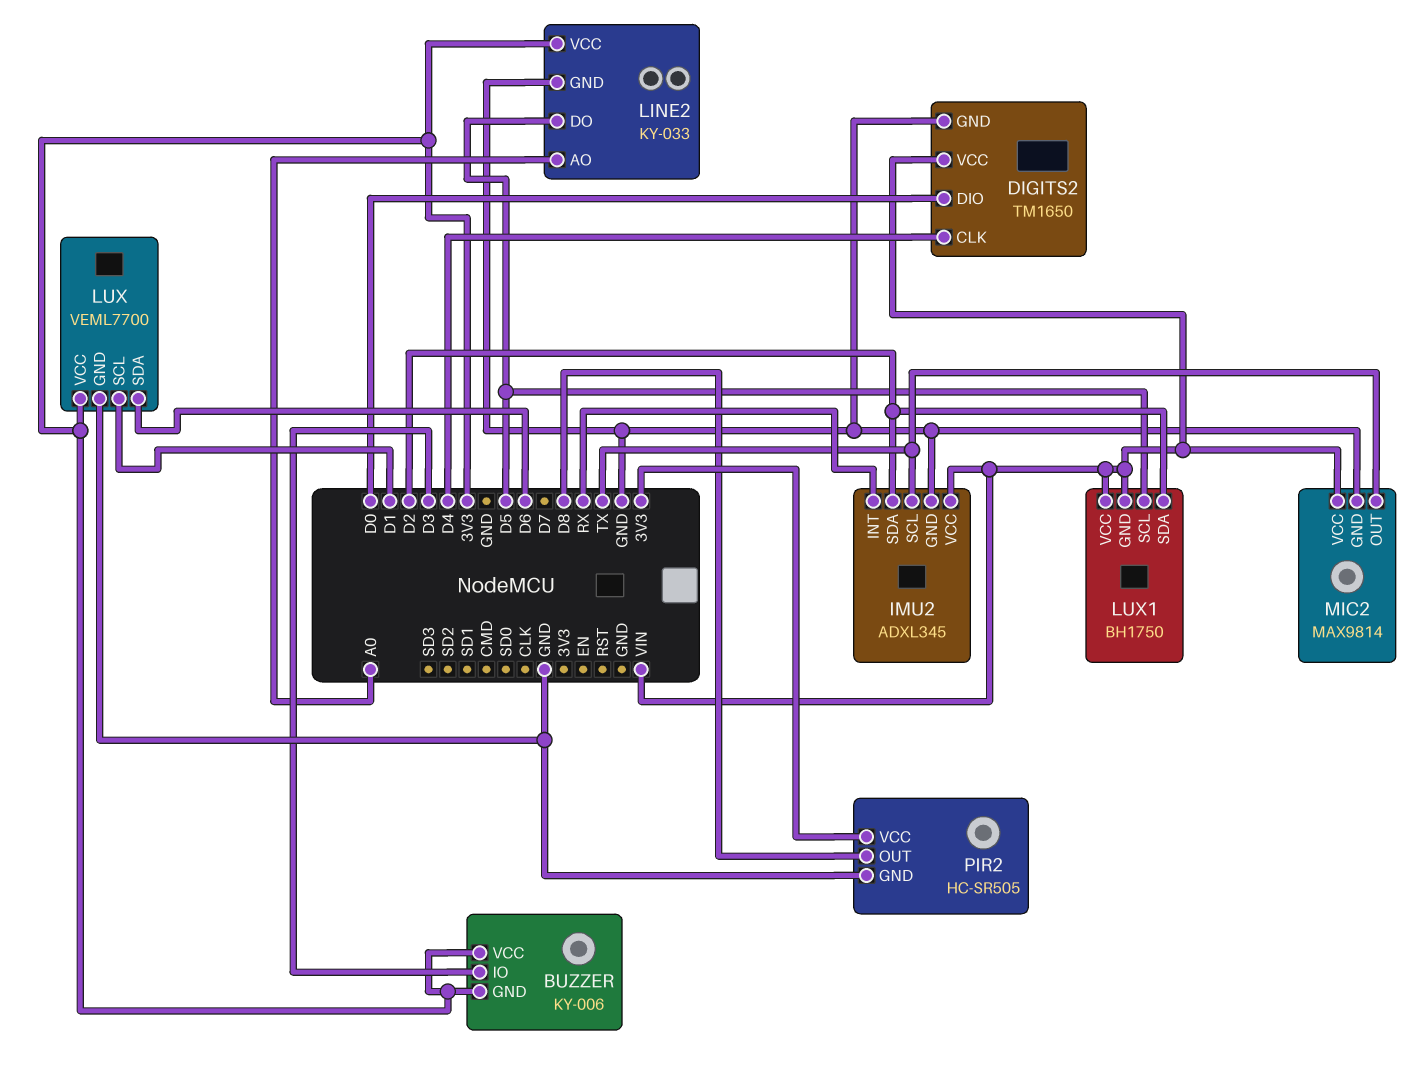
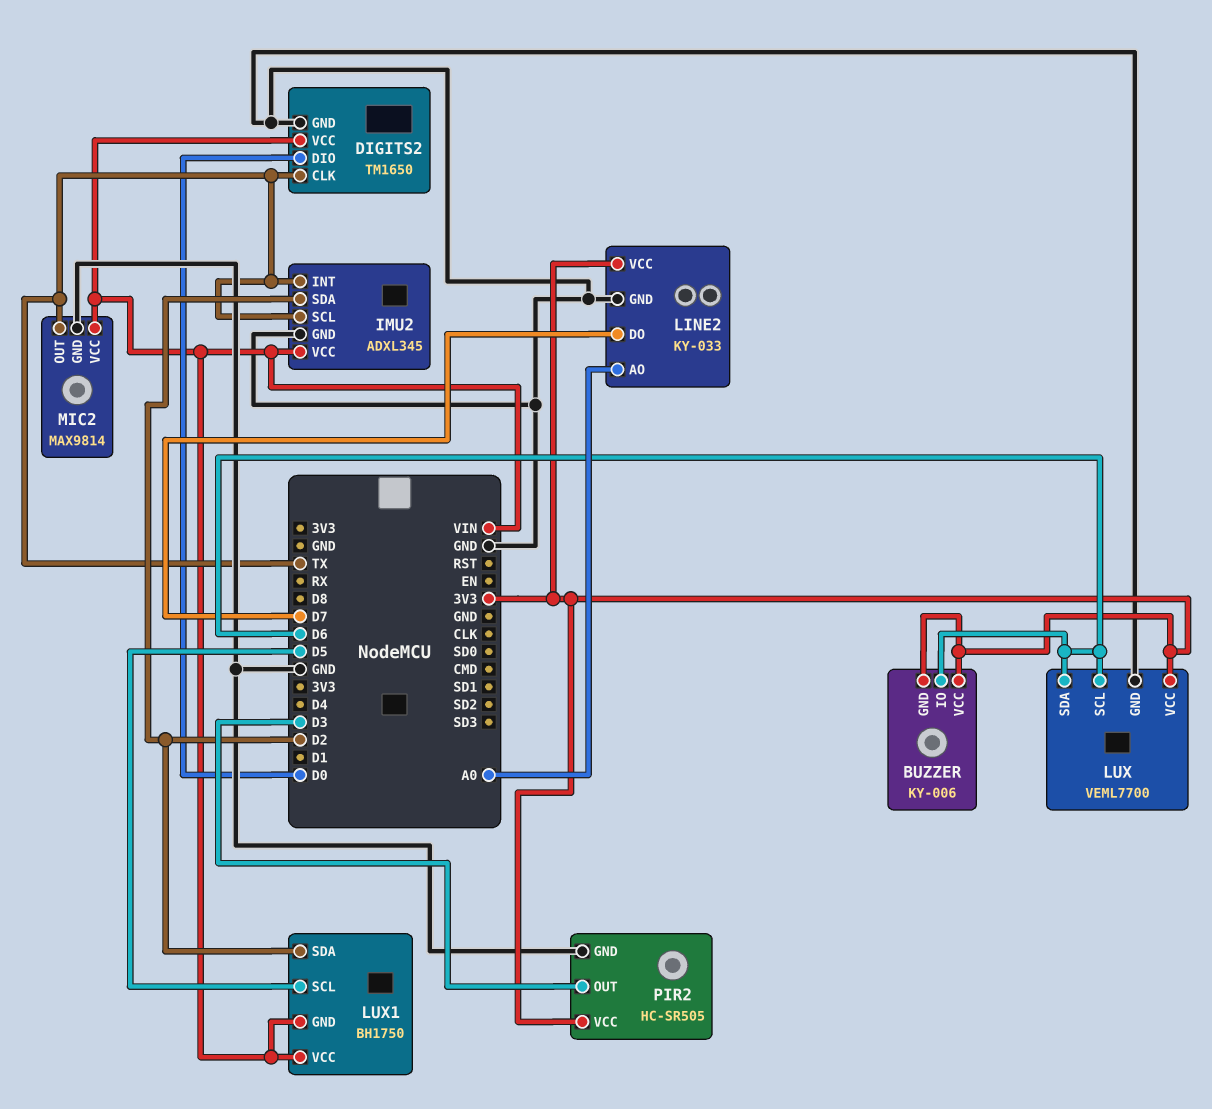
BUZZER pin IO: D3 -> D6
DIGITS2 pin CLK: D4 -> TX
IMU2 pin INT: RX -> TX
LINE2 pin DO: D5 -> D7
LUX pin SCL: D1 -> D6
PIR2 pin OUT: D8 -> D3

